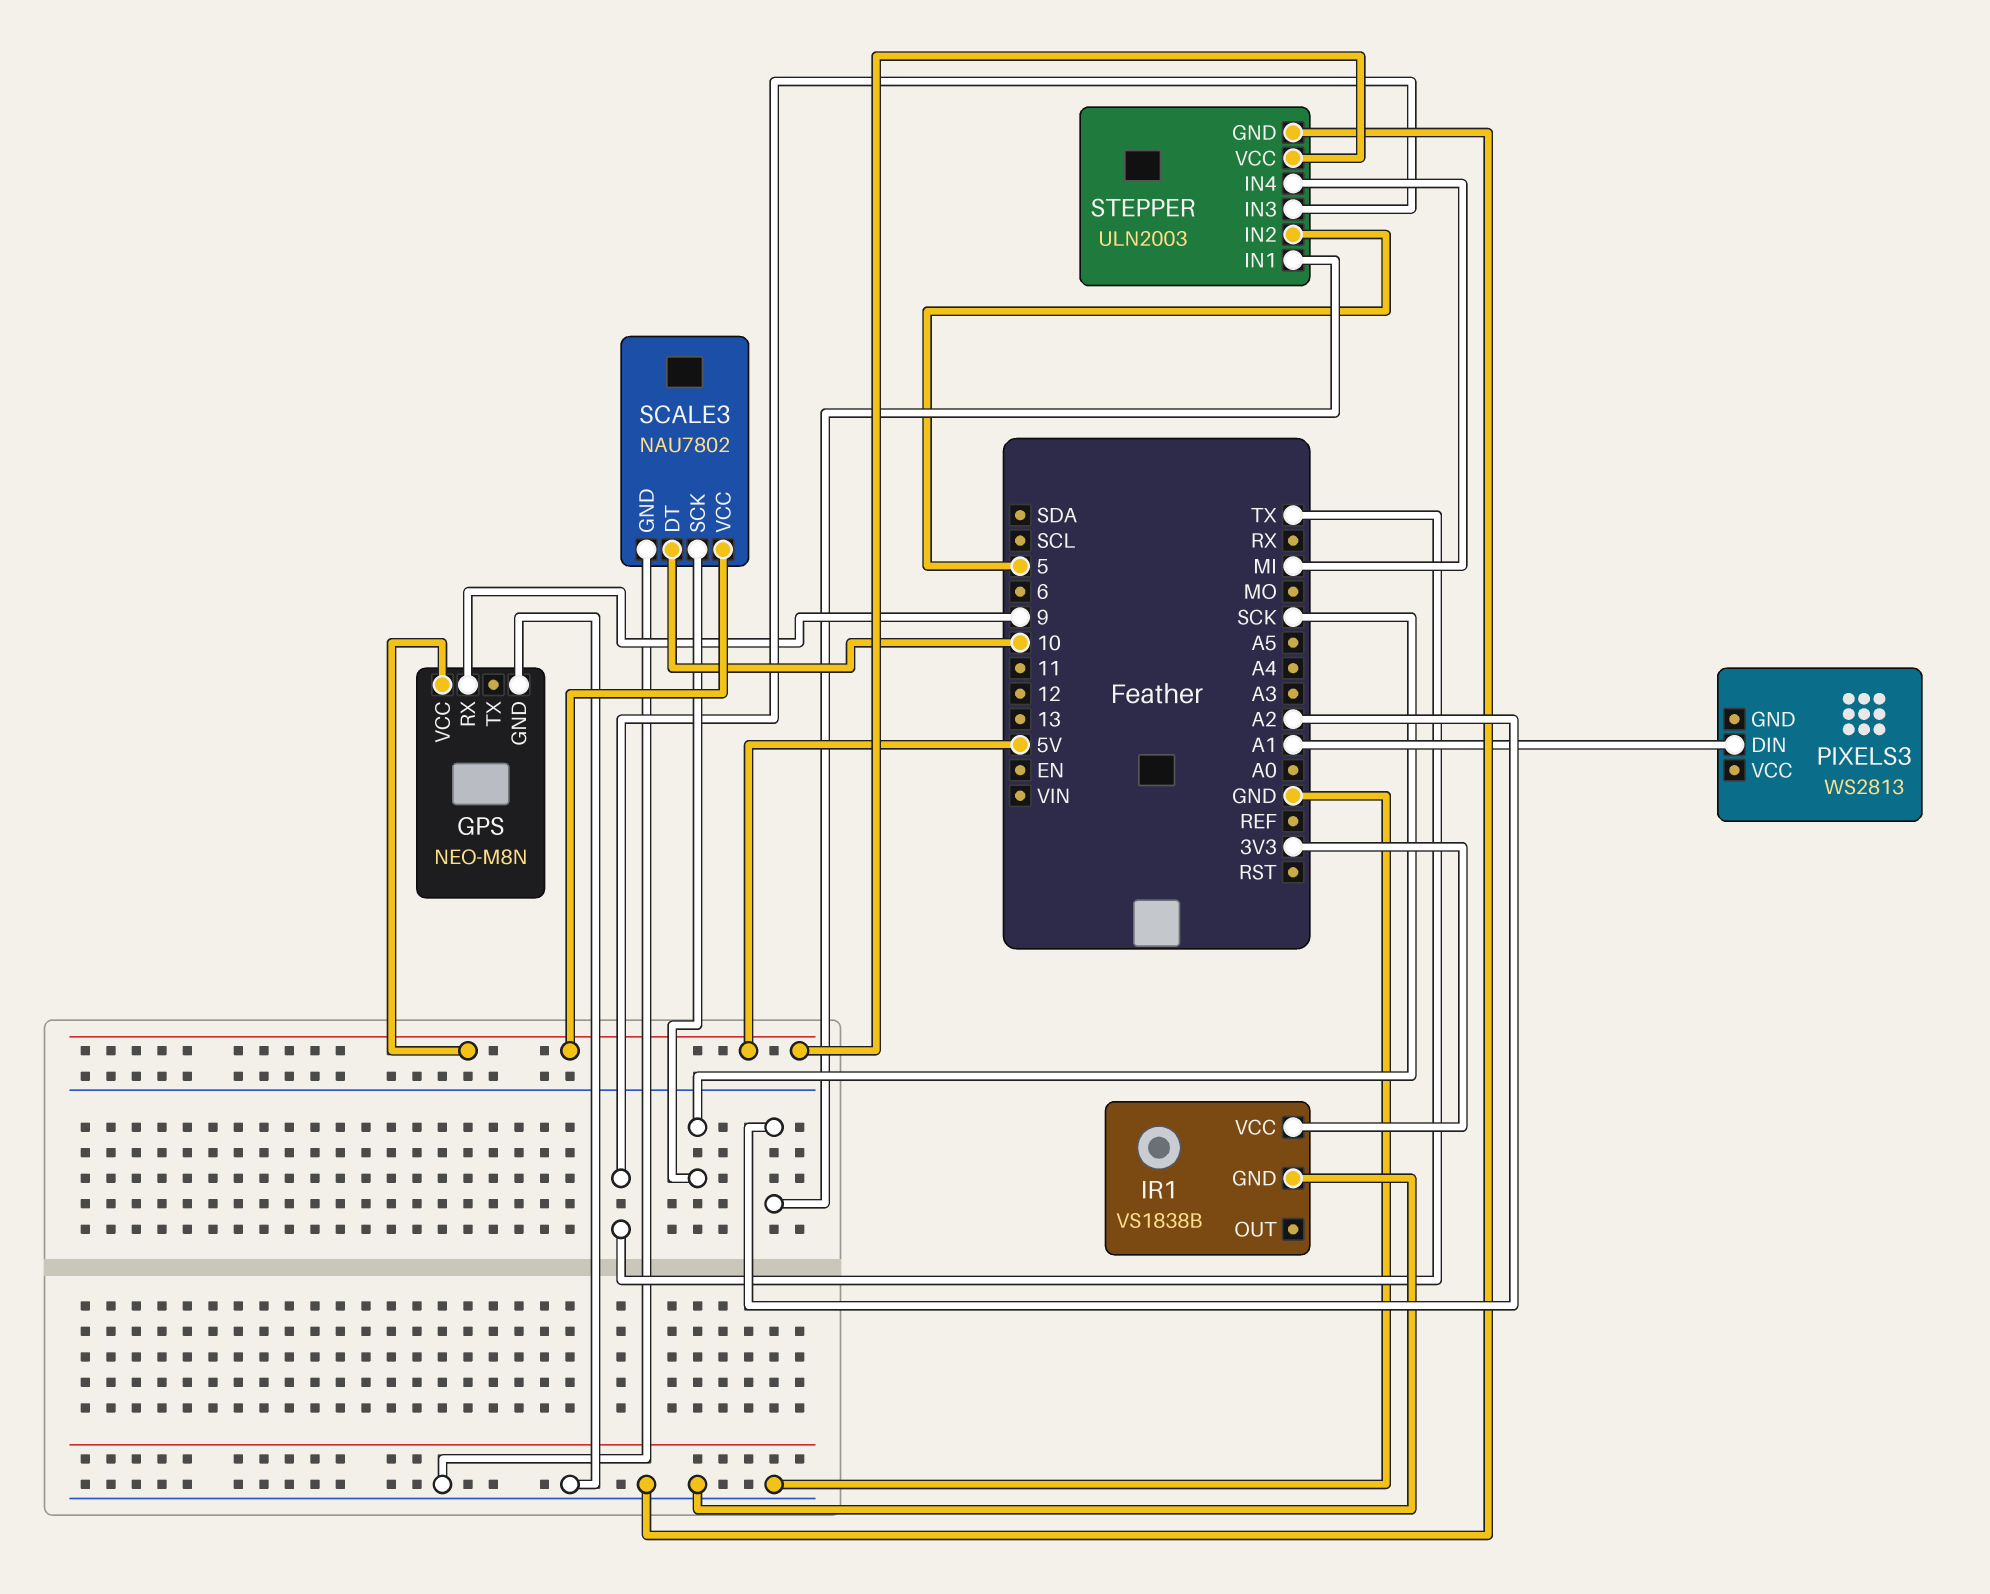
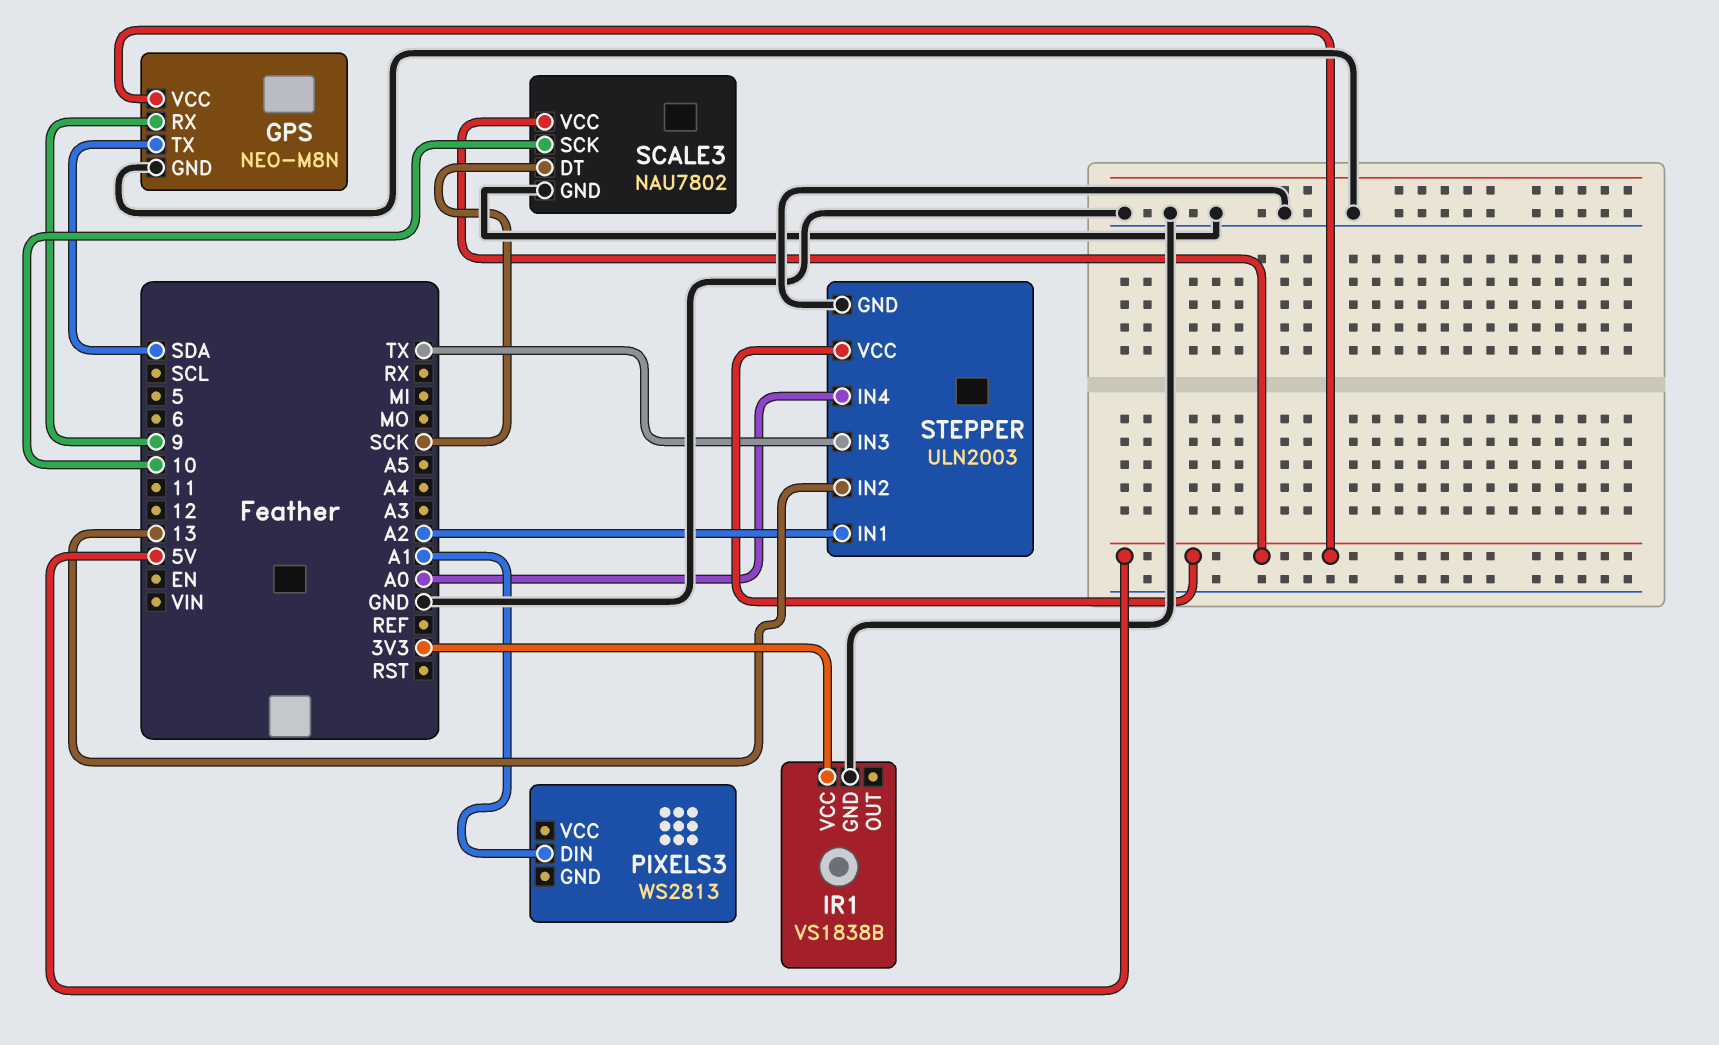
GPS pin TX: none -> SDA
SCALE3 pin DT: 10 -> SCK
SCALE3 pin SCK: SCK -> 10
STEPPER pin IN2: 5 -> 13
STEPPER pin IN4: MI -> A0

